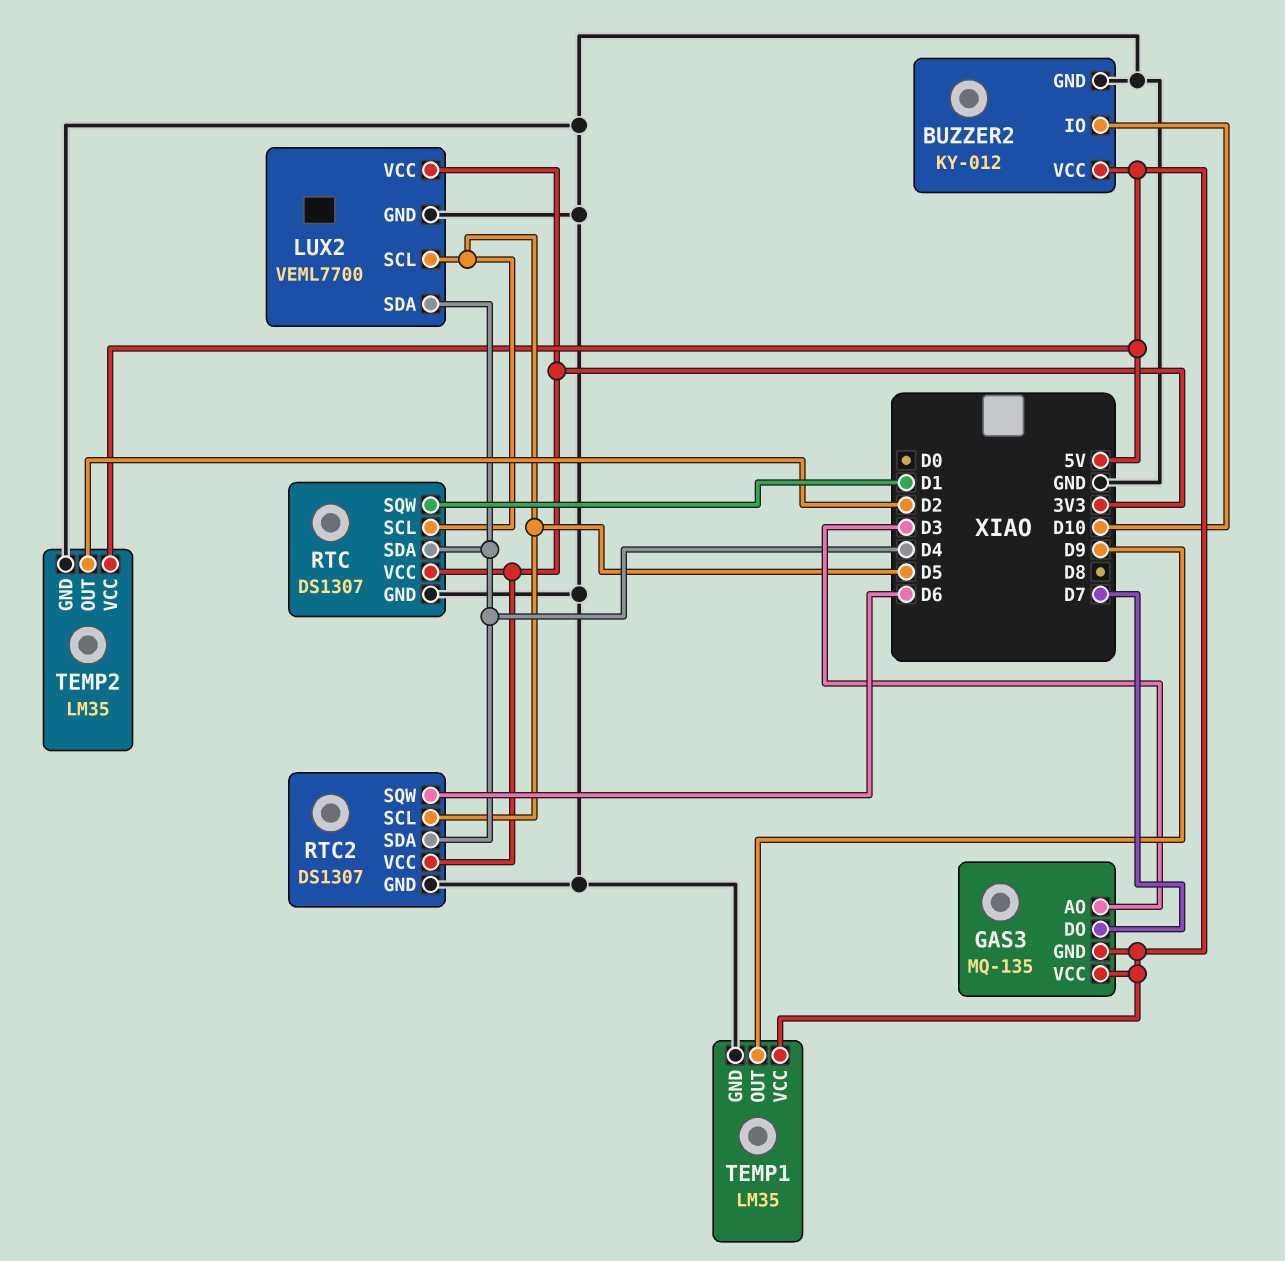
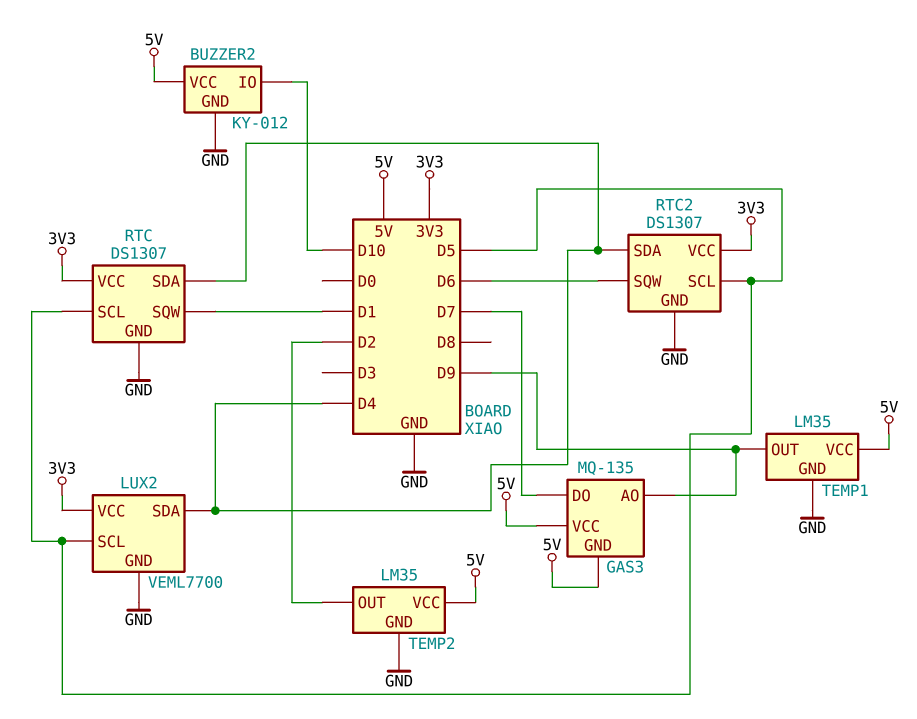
GAS3 pin AO: D3 -> D9

